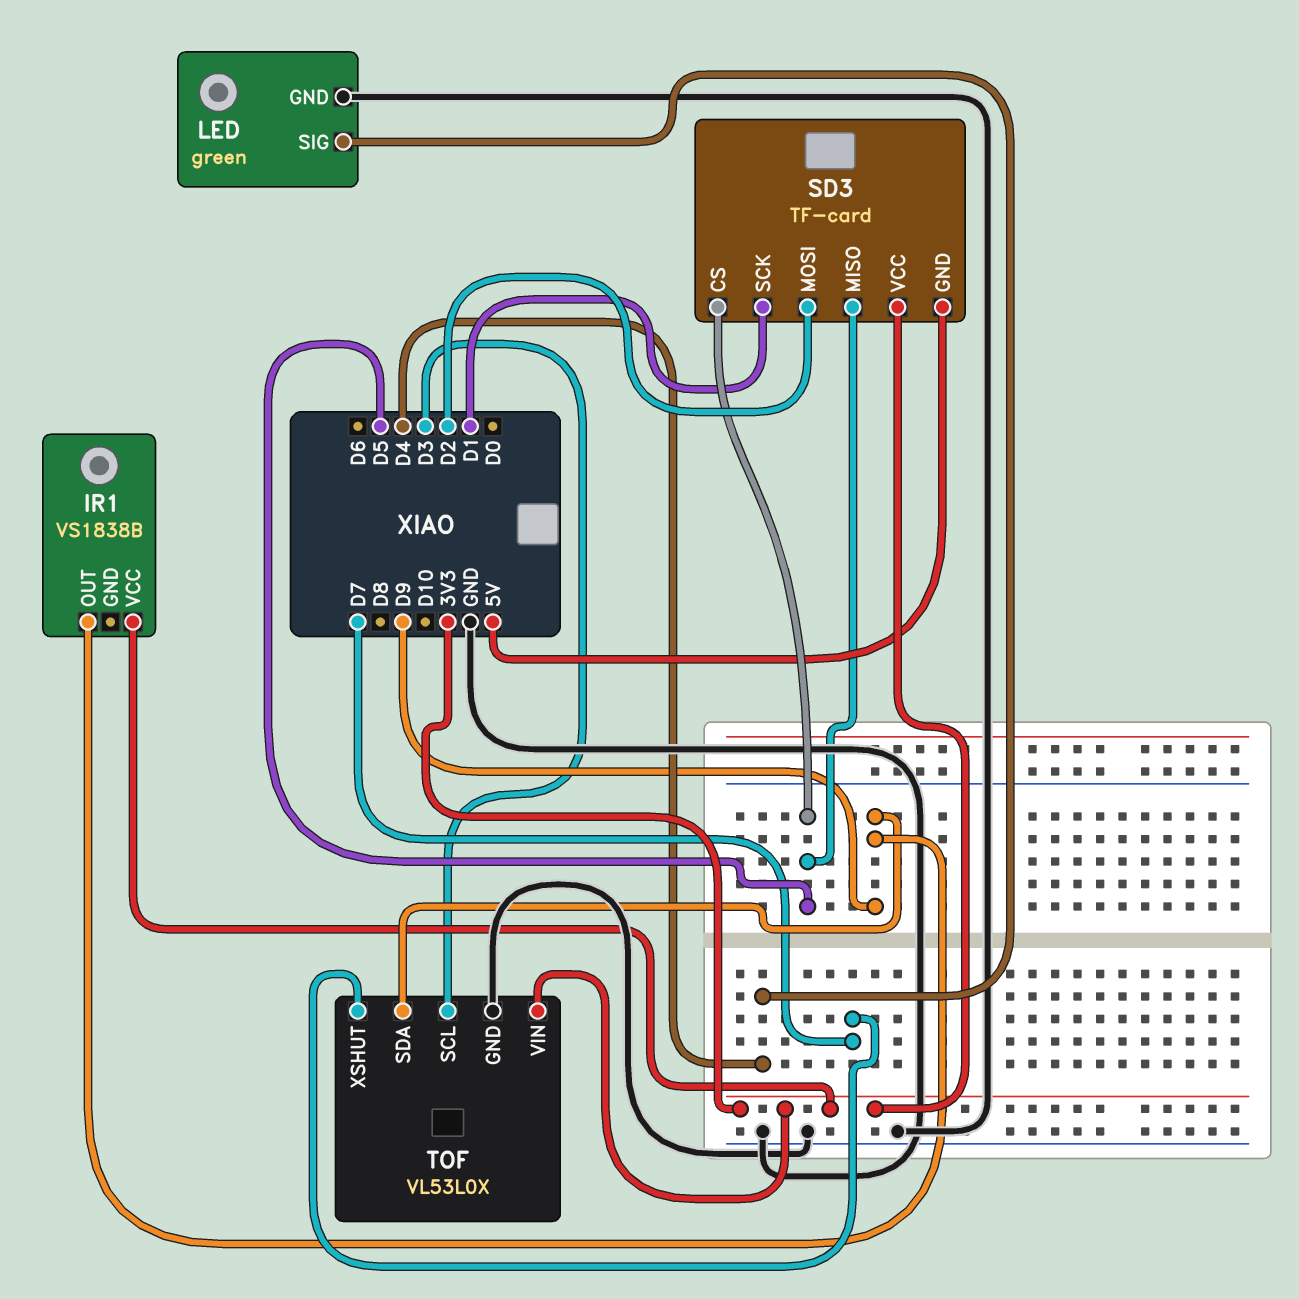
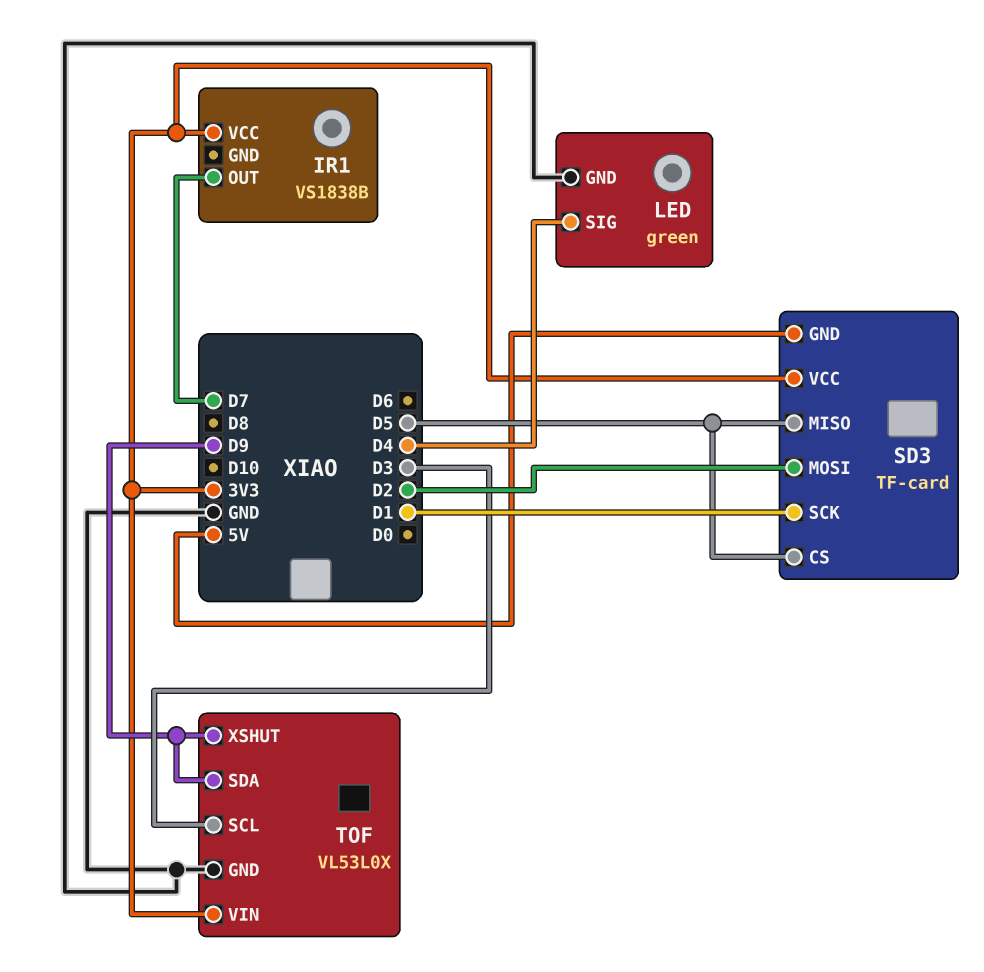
IR1 pin OUT: D9 -> D7
TOF pin XSHUT: D7 -> D9

